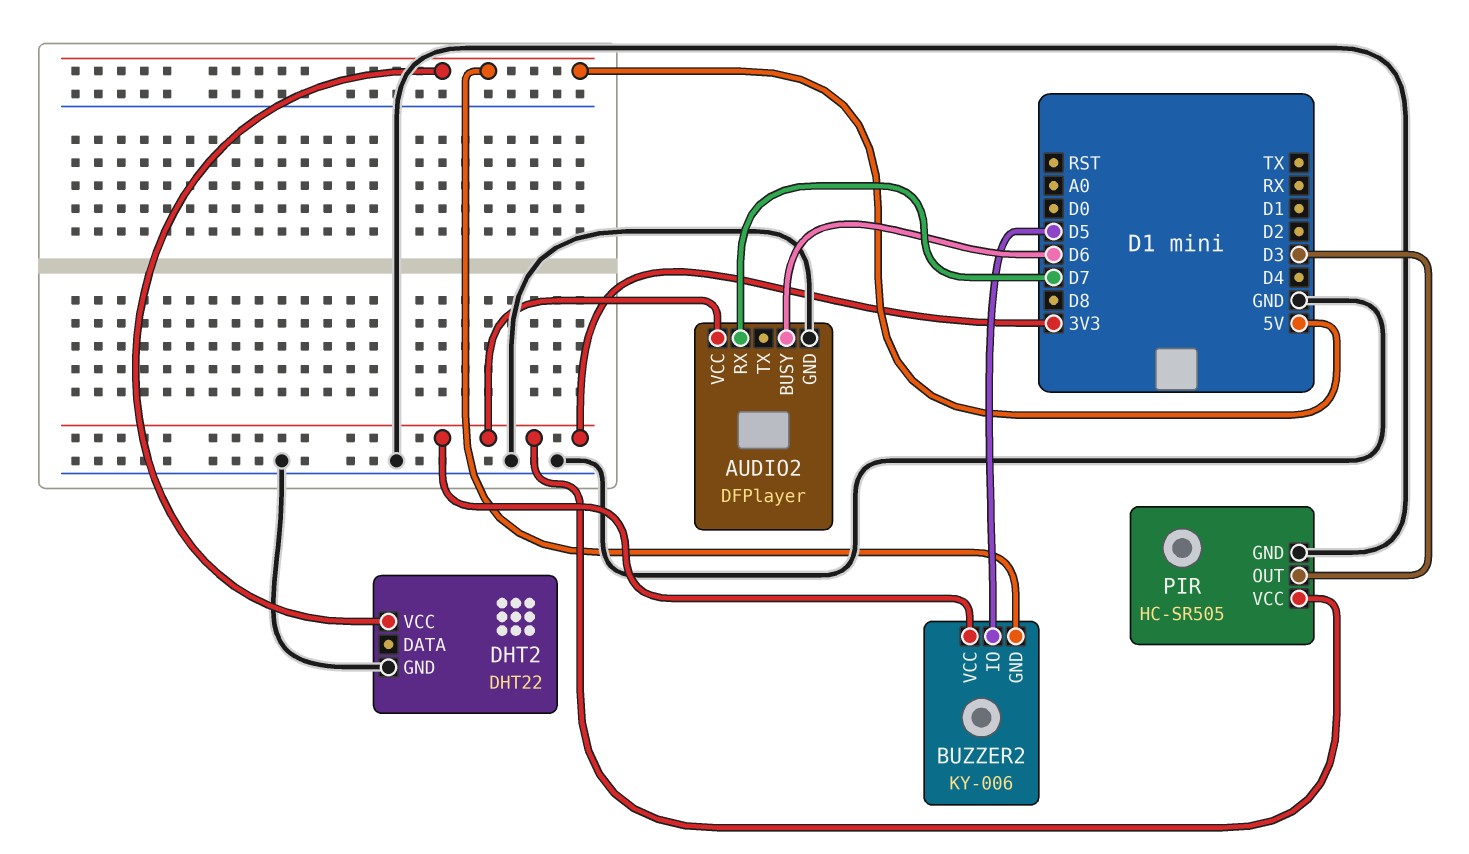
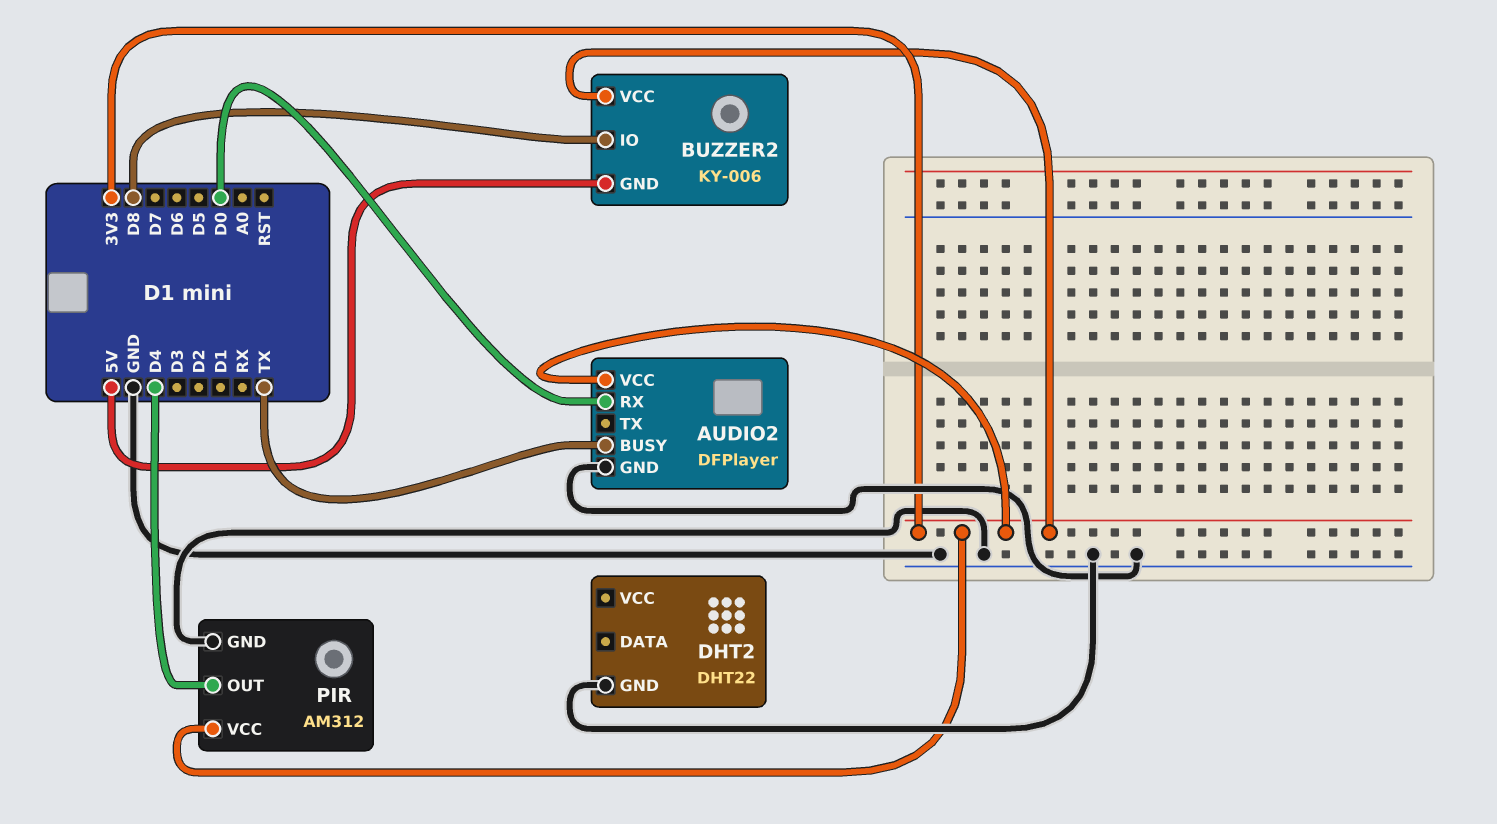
AUDIO2 pin BUSY: D6 -> TX
AUDIO2 pin RX: D7 -> D0
BUZZER2 pin IO: D5 -> D8
DHT2 pin VCC: 5V -> none
PIR: HC-SR505 -> AM312
PIR pin OUT: D3 -> D4

